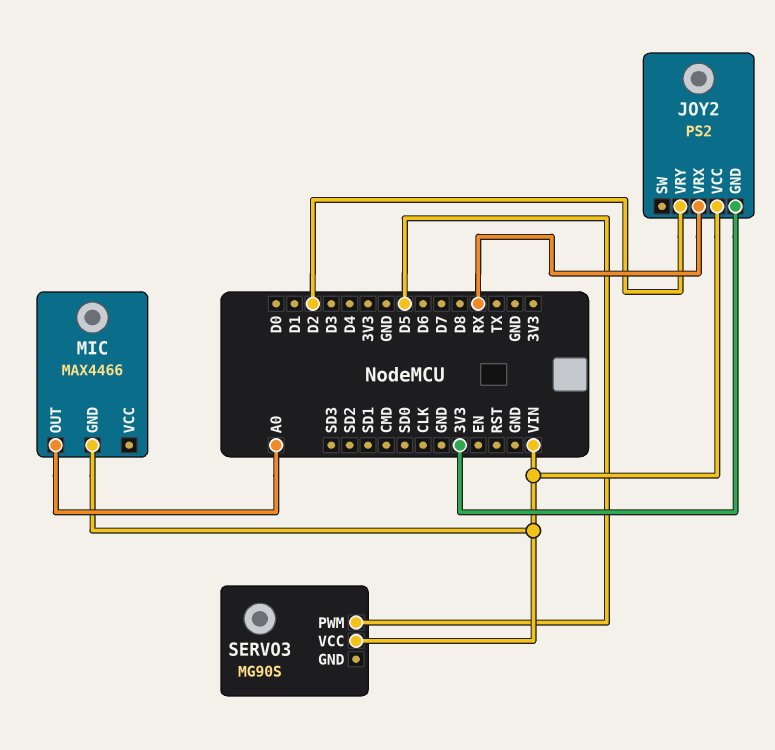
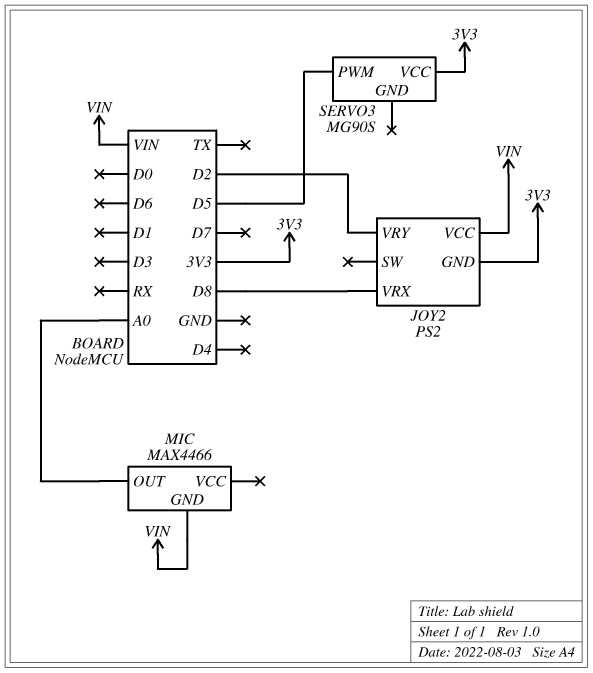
JOY2 pin VRX: RX -> D8
SERVO3 pin VCC: VIN -> 3V3

